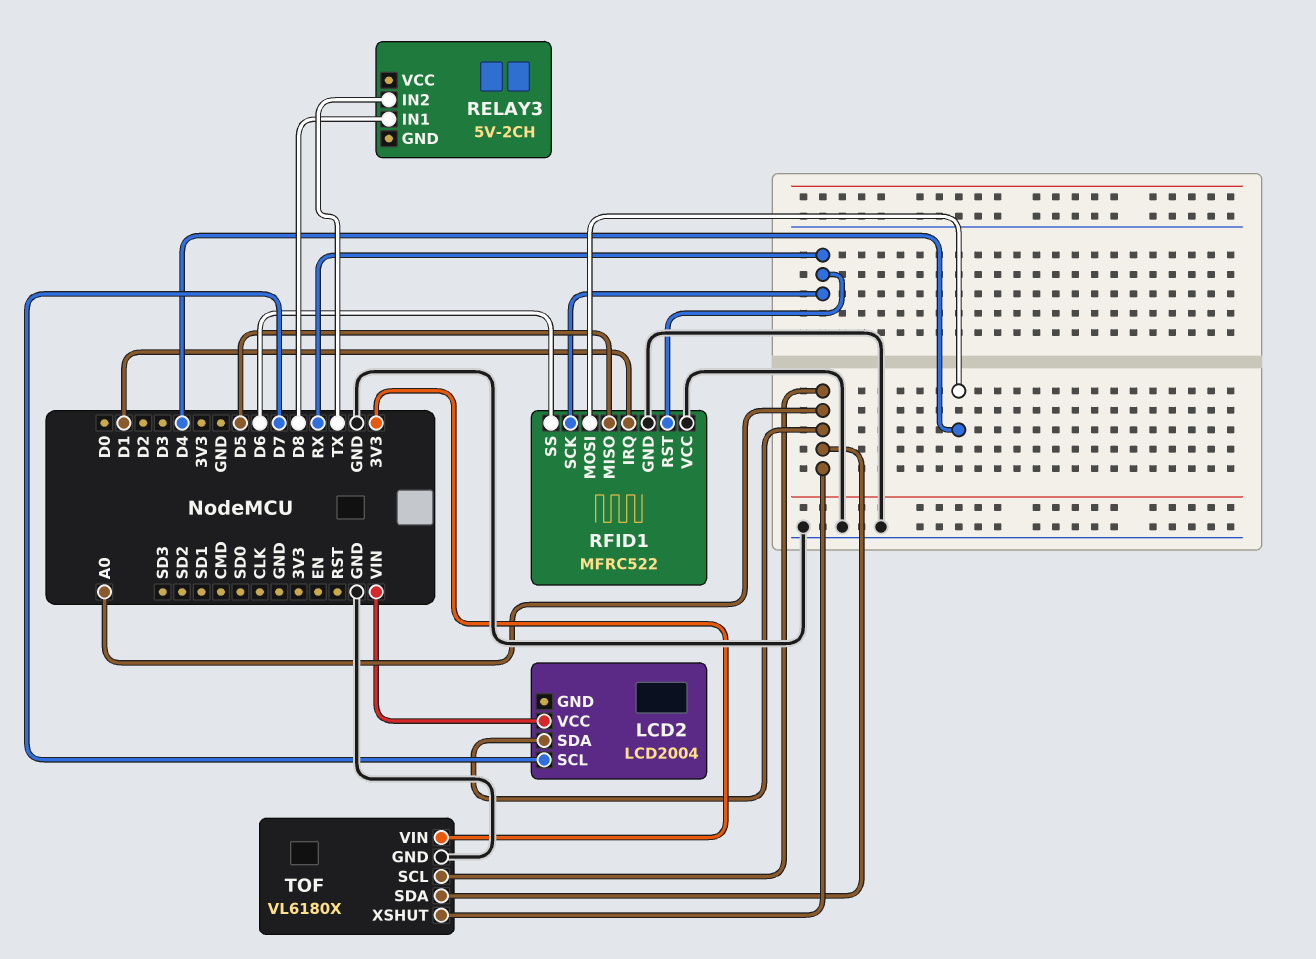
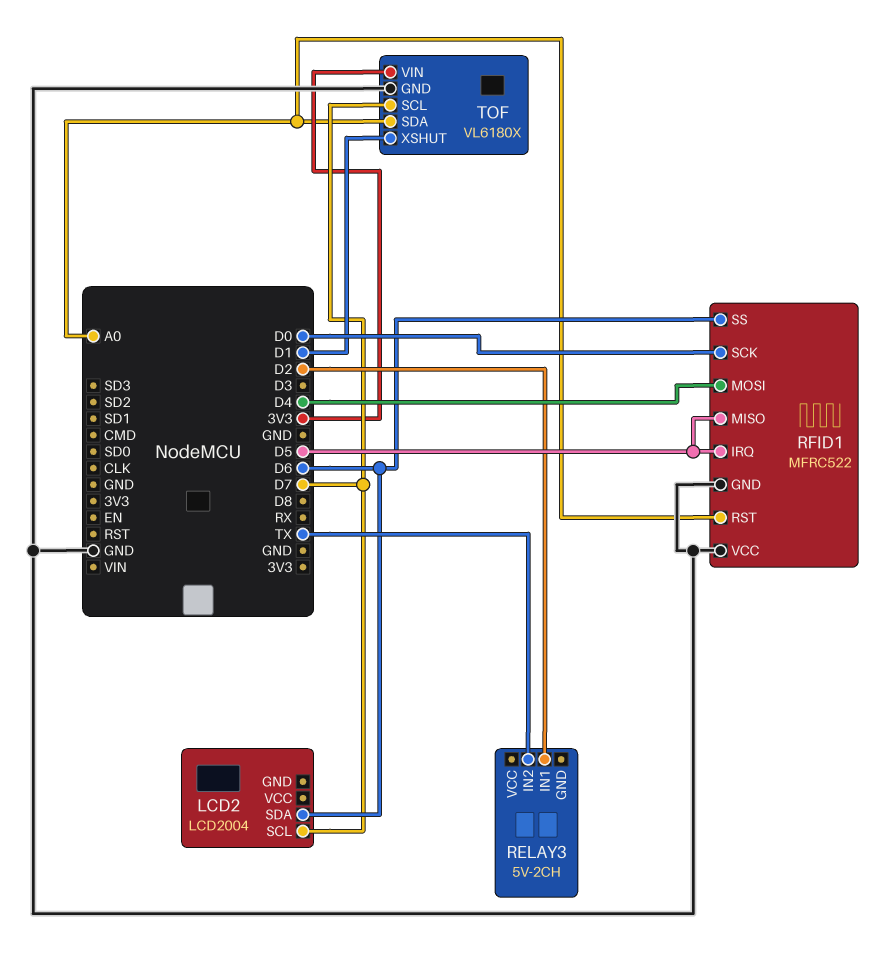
LCD2 pin SDA: A0 -> D6
LCD2 pin VCC: VIN -> none
RELAY3 pin IN1: D8 -> D2
RFID1 pin IRQ: D1 -> D5
RFID1 pin RST: RX -> A0
RFID1 pin SCK: RX -> D0
TOF pin SCL: A0 -> D7
TOF pin XSHUT: A0 -> D1

